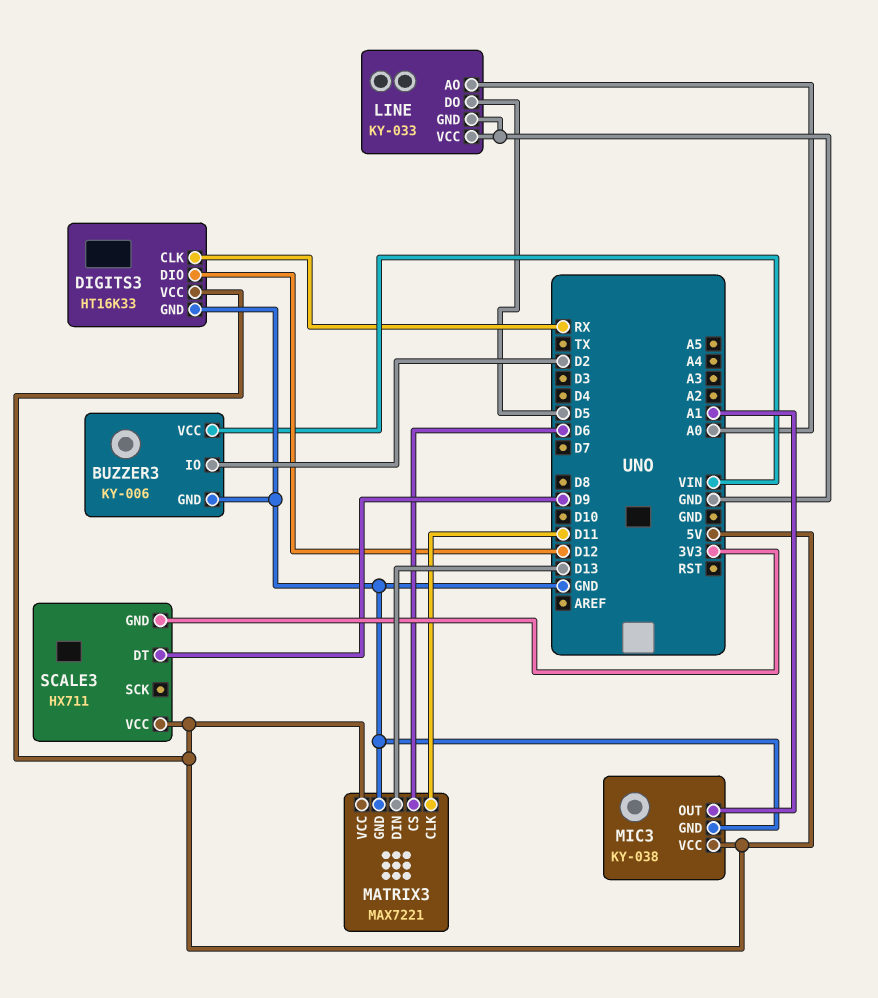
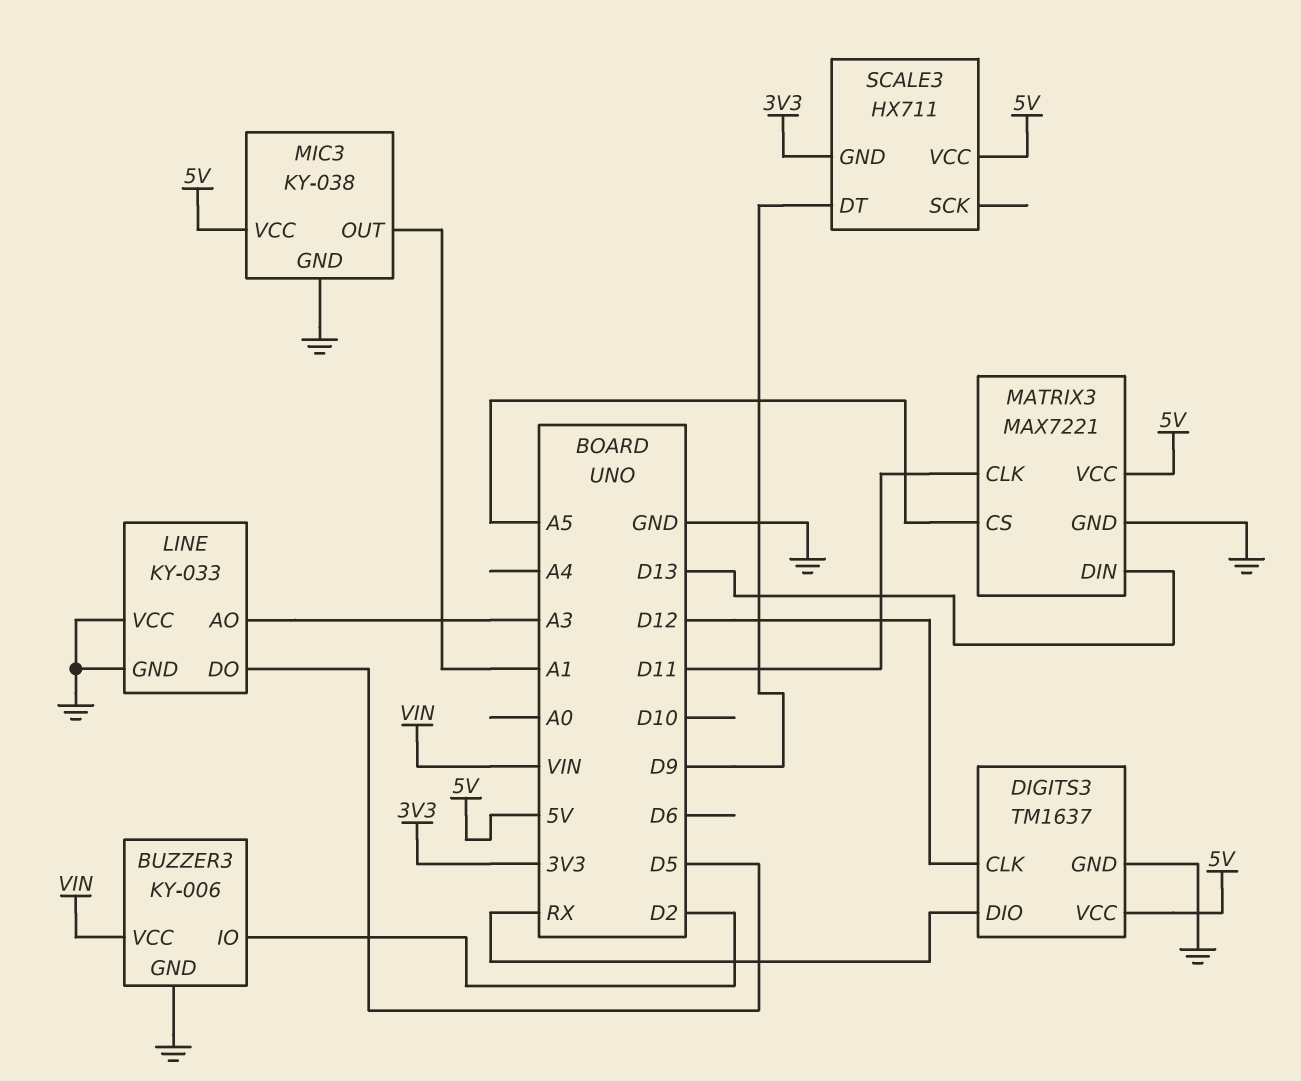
DIGITS3: HT16K33 -> TM1637
DIGITS3 pin CLK: RX -> D12
DIGITS3 pin DIO: D12 -> RX
LINE pin AO: A0 -> A3
MATRIX3 pin CS: D6 -> A5

